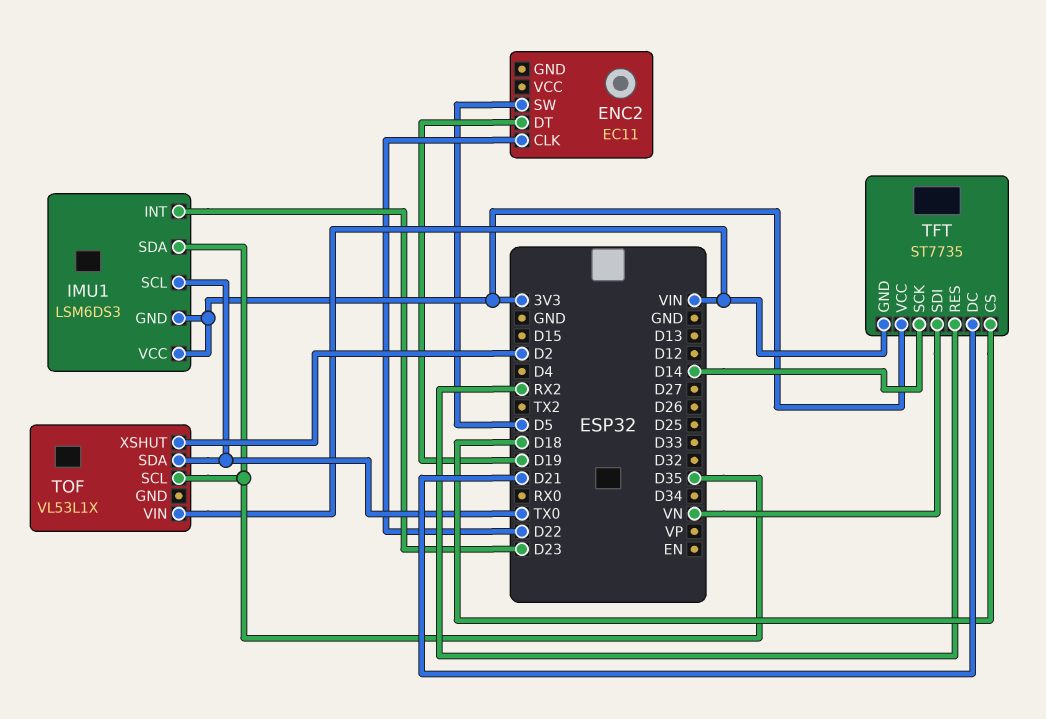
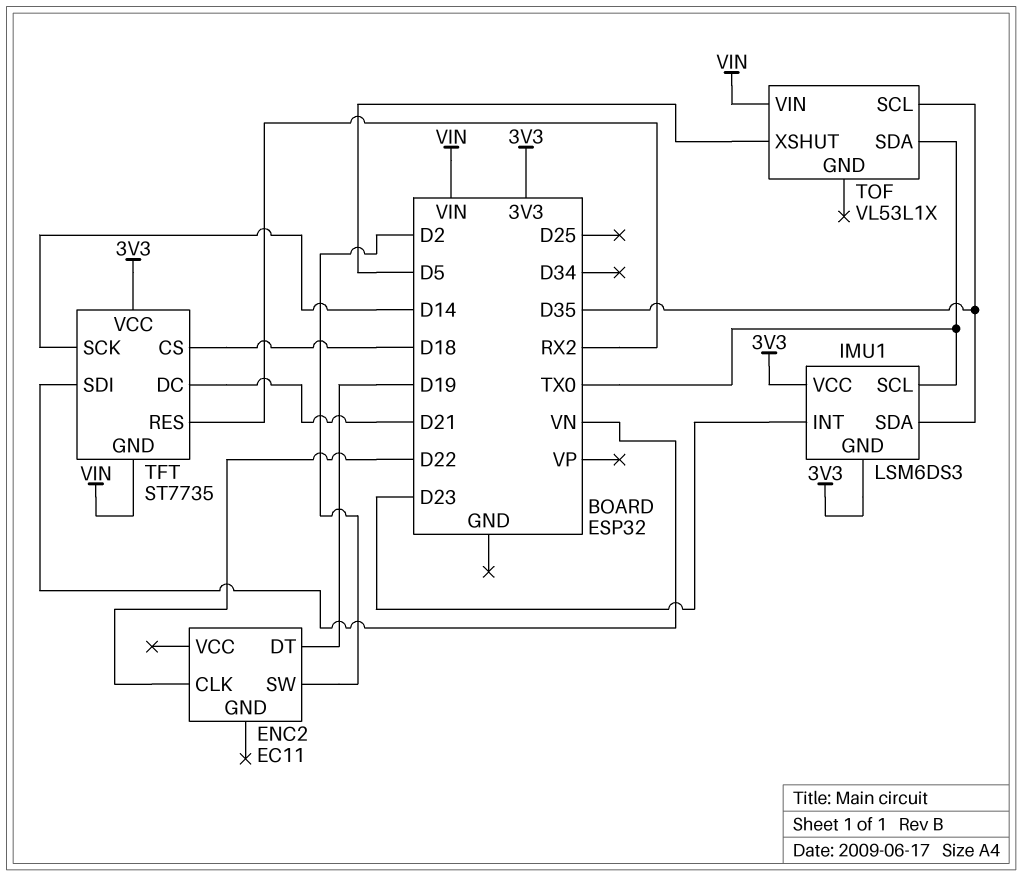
ENC2 pin SW: D5 -> D2
TOF pin XSHUT: D2 -> D5

